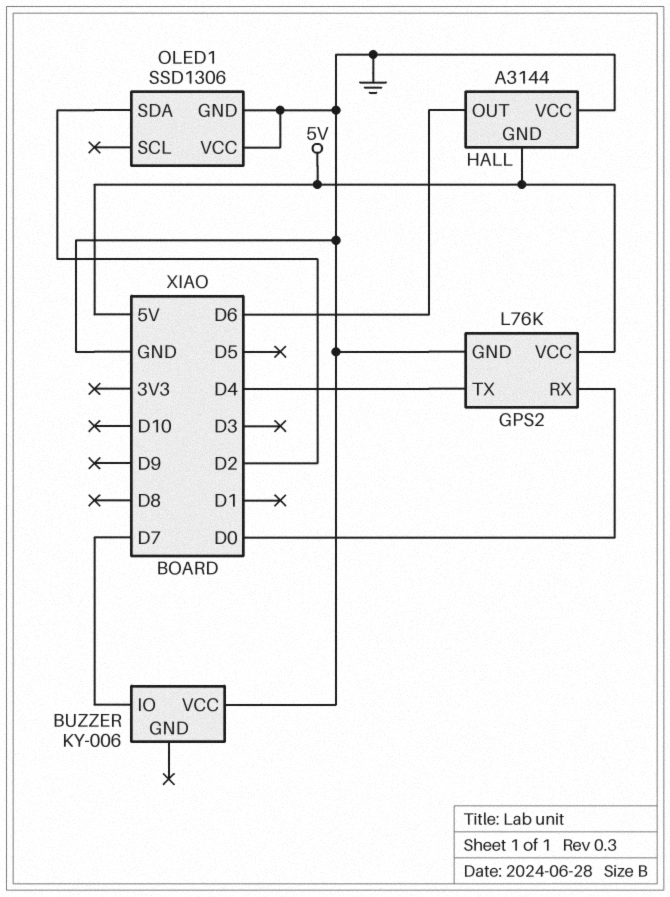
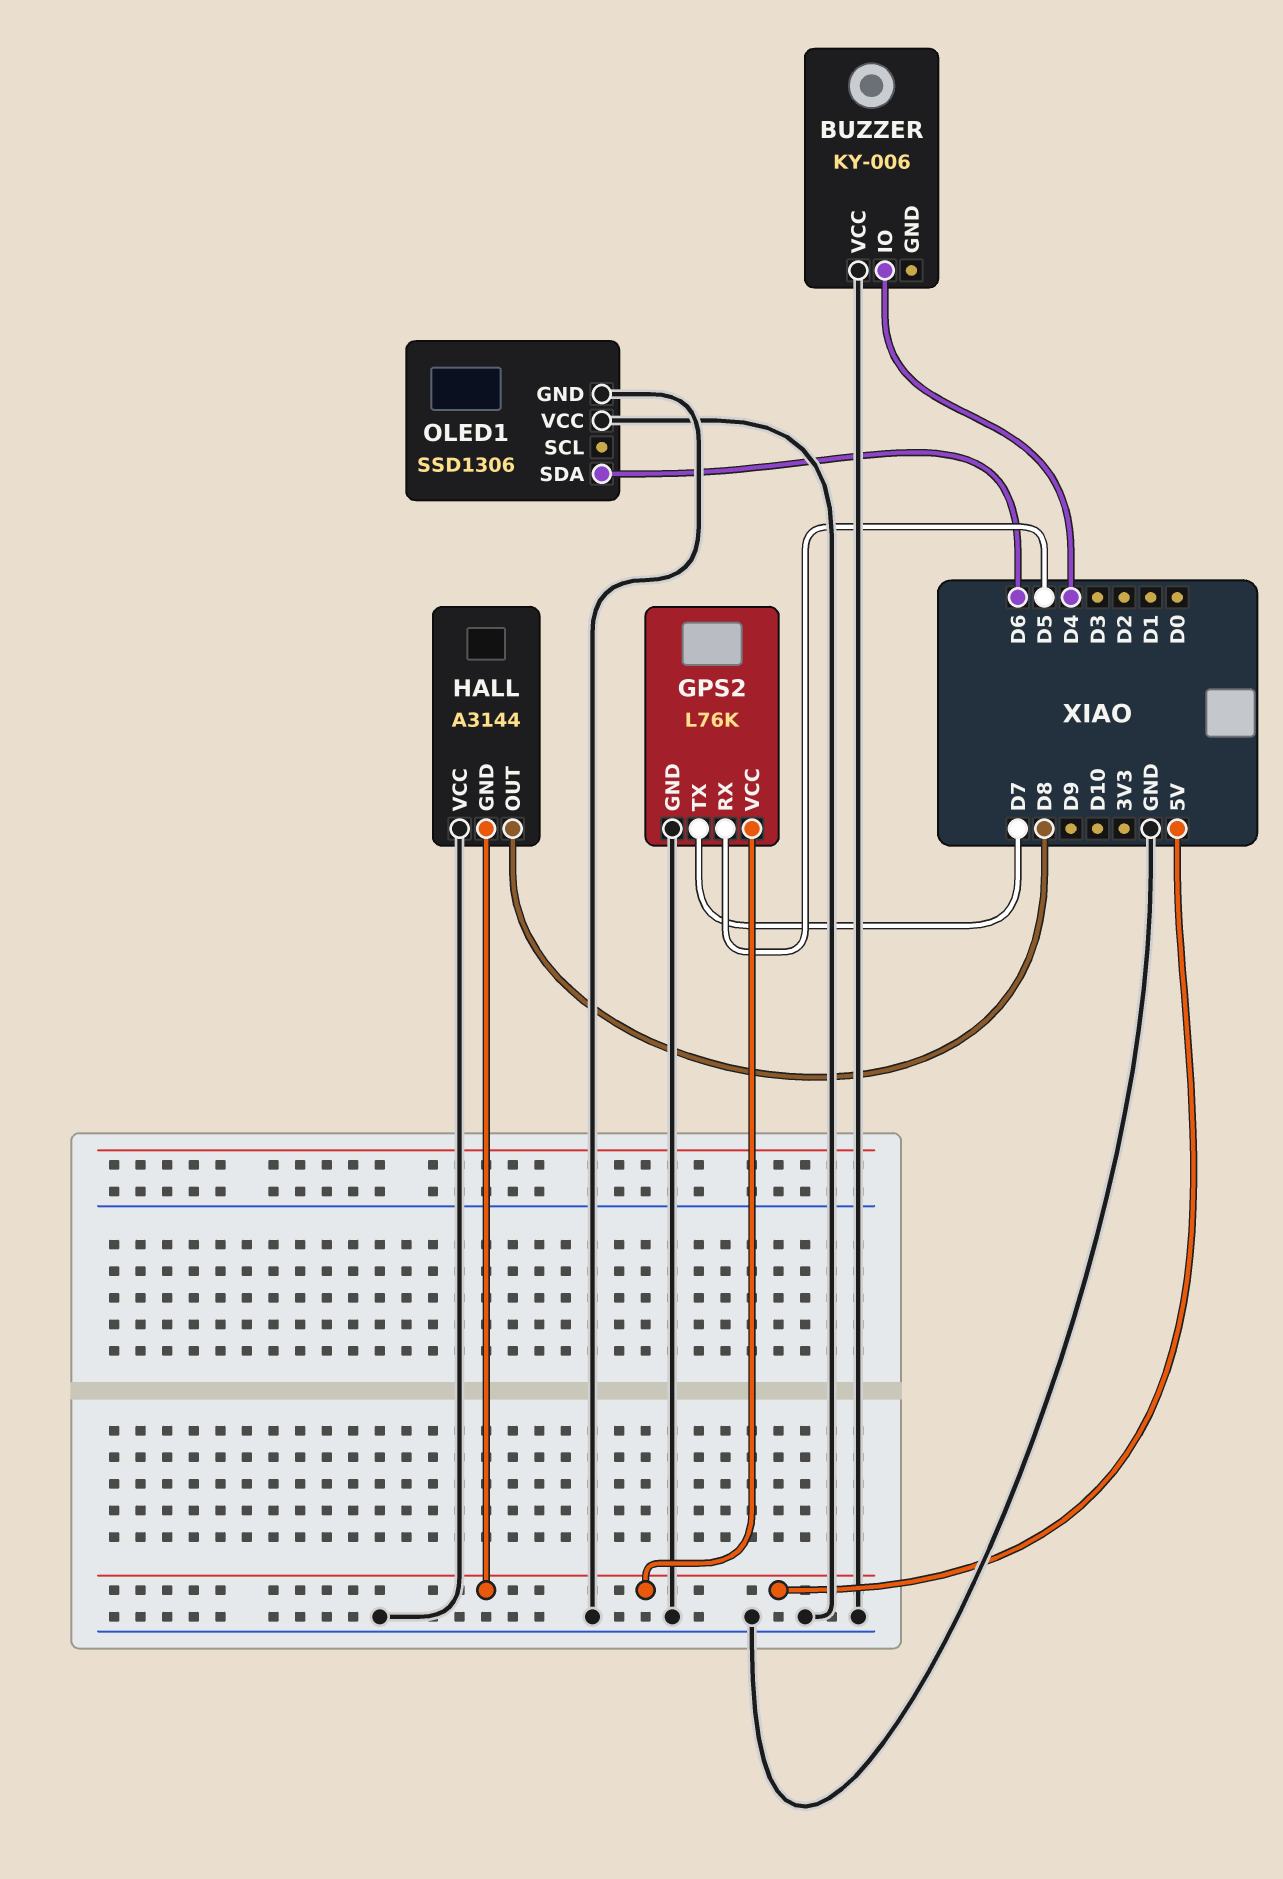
BUZZER pin IO: D7 -> D4
GPS2 pin RX: D0 -> D5
GPS2 pin TX: D4 -> D7
HALL pin OUT: D6 -> D8
OLED1 pin SDA: D2 -> D6

